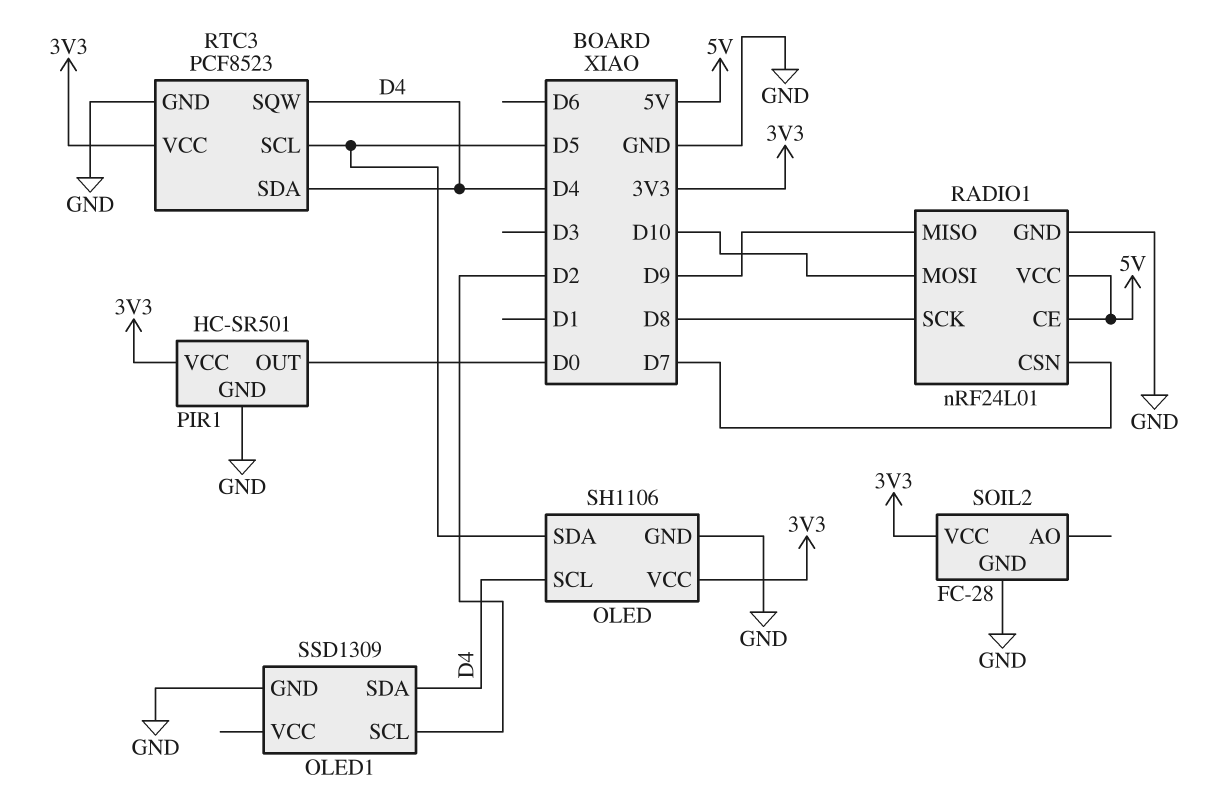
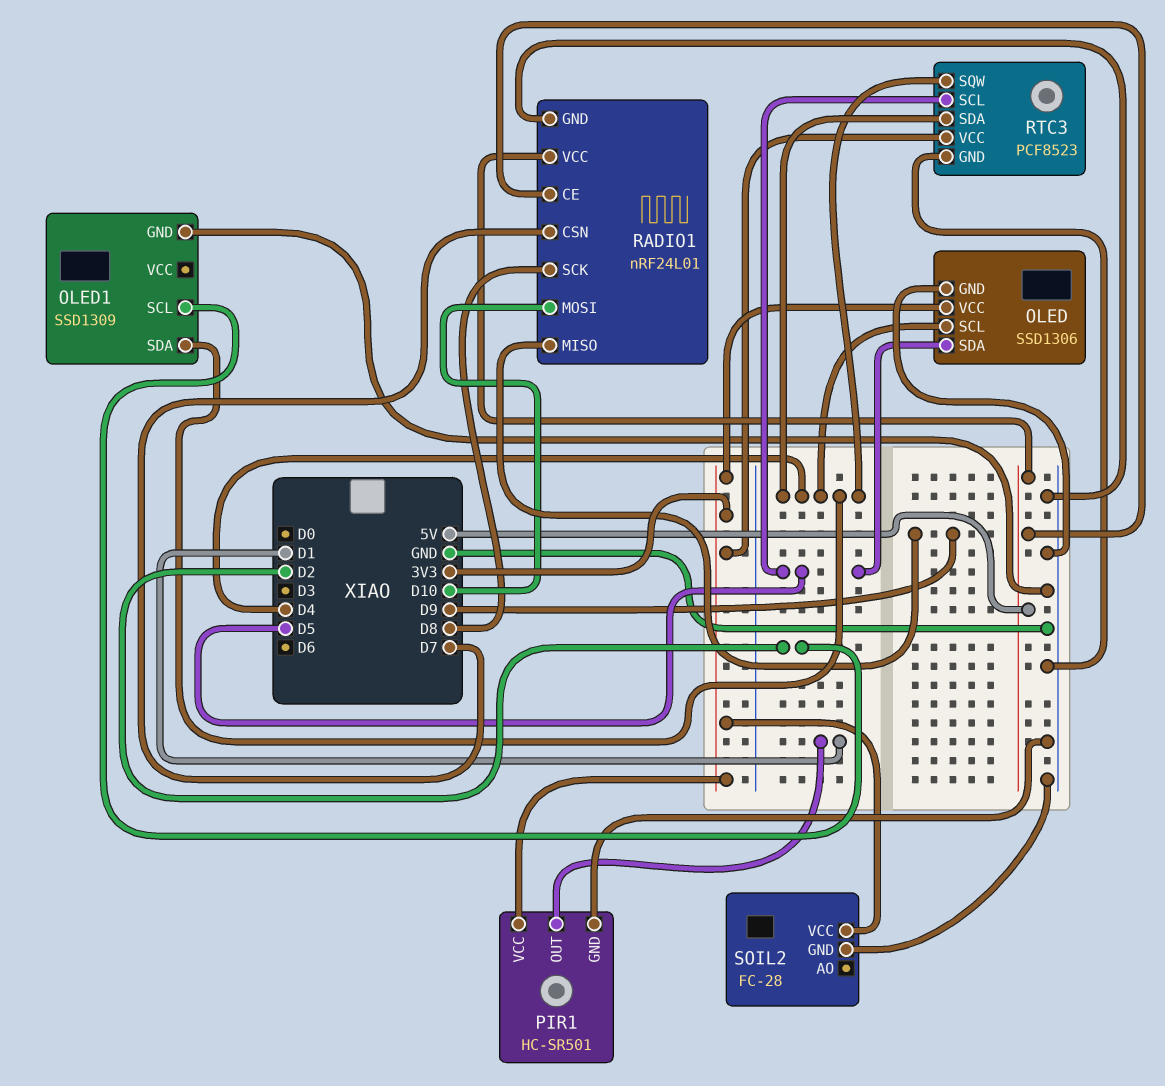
OLED: SH1106 -> SSD1306
PIR1 pin OUT: D0 -> D1

